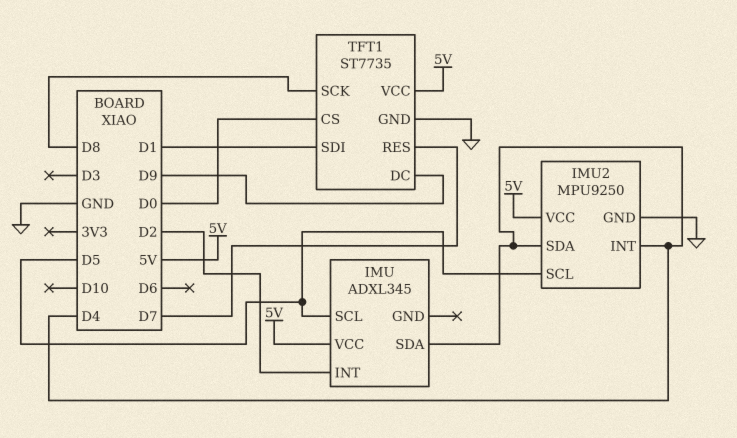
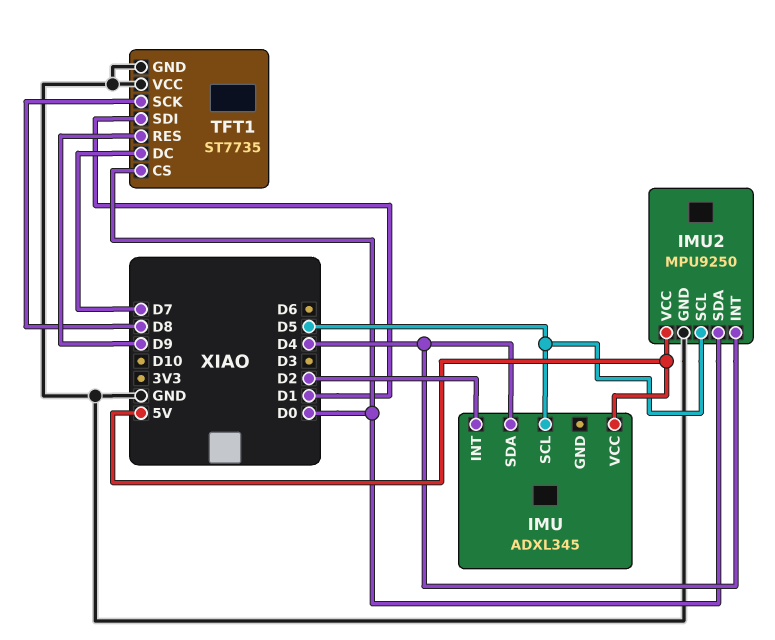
IMU2 pin SDA: D4 -> D0
TFT1 pin DC: D9 -> D7
TFT1 pin RES: D7 -> D9
TFT1 pin VCC: 5V -> GND

